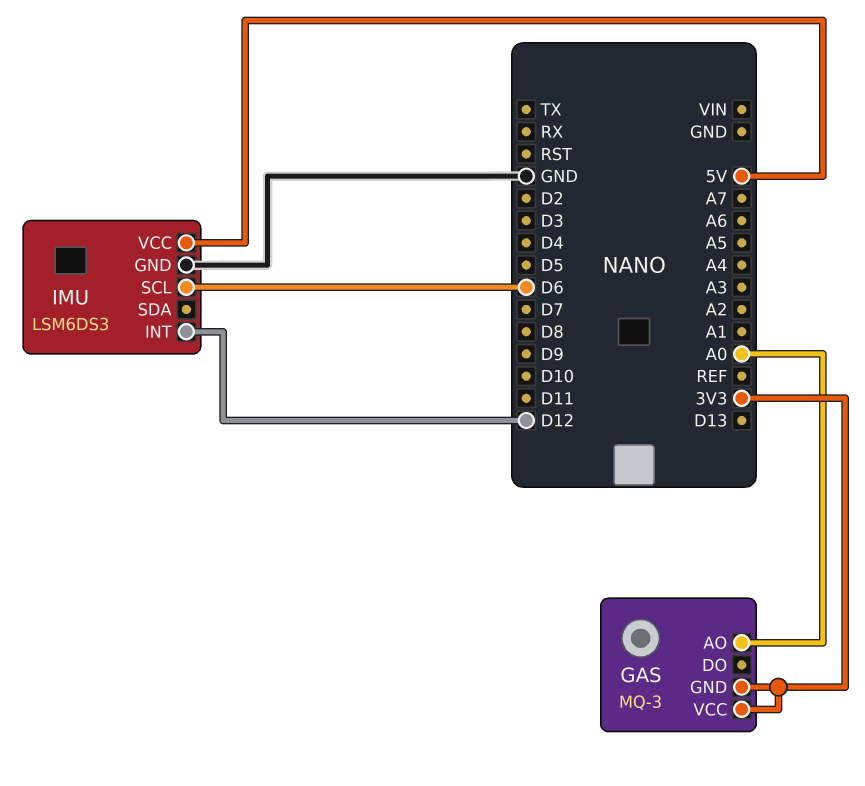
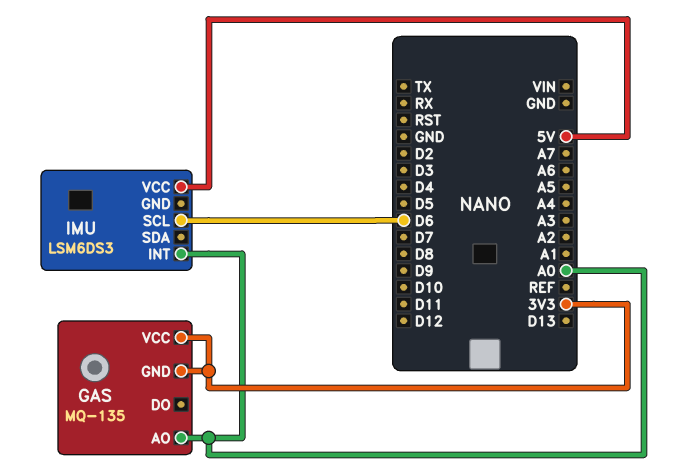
GAS: MQ-3 -> MQ-135
IMU pin GND: GND -> none
IMU pin INT: D12 -> A0

